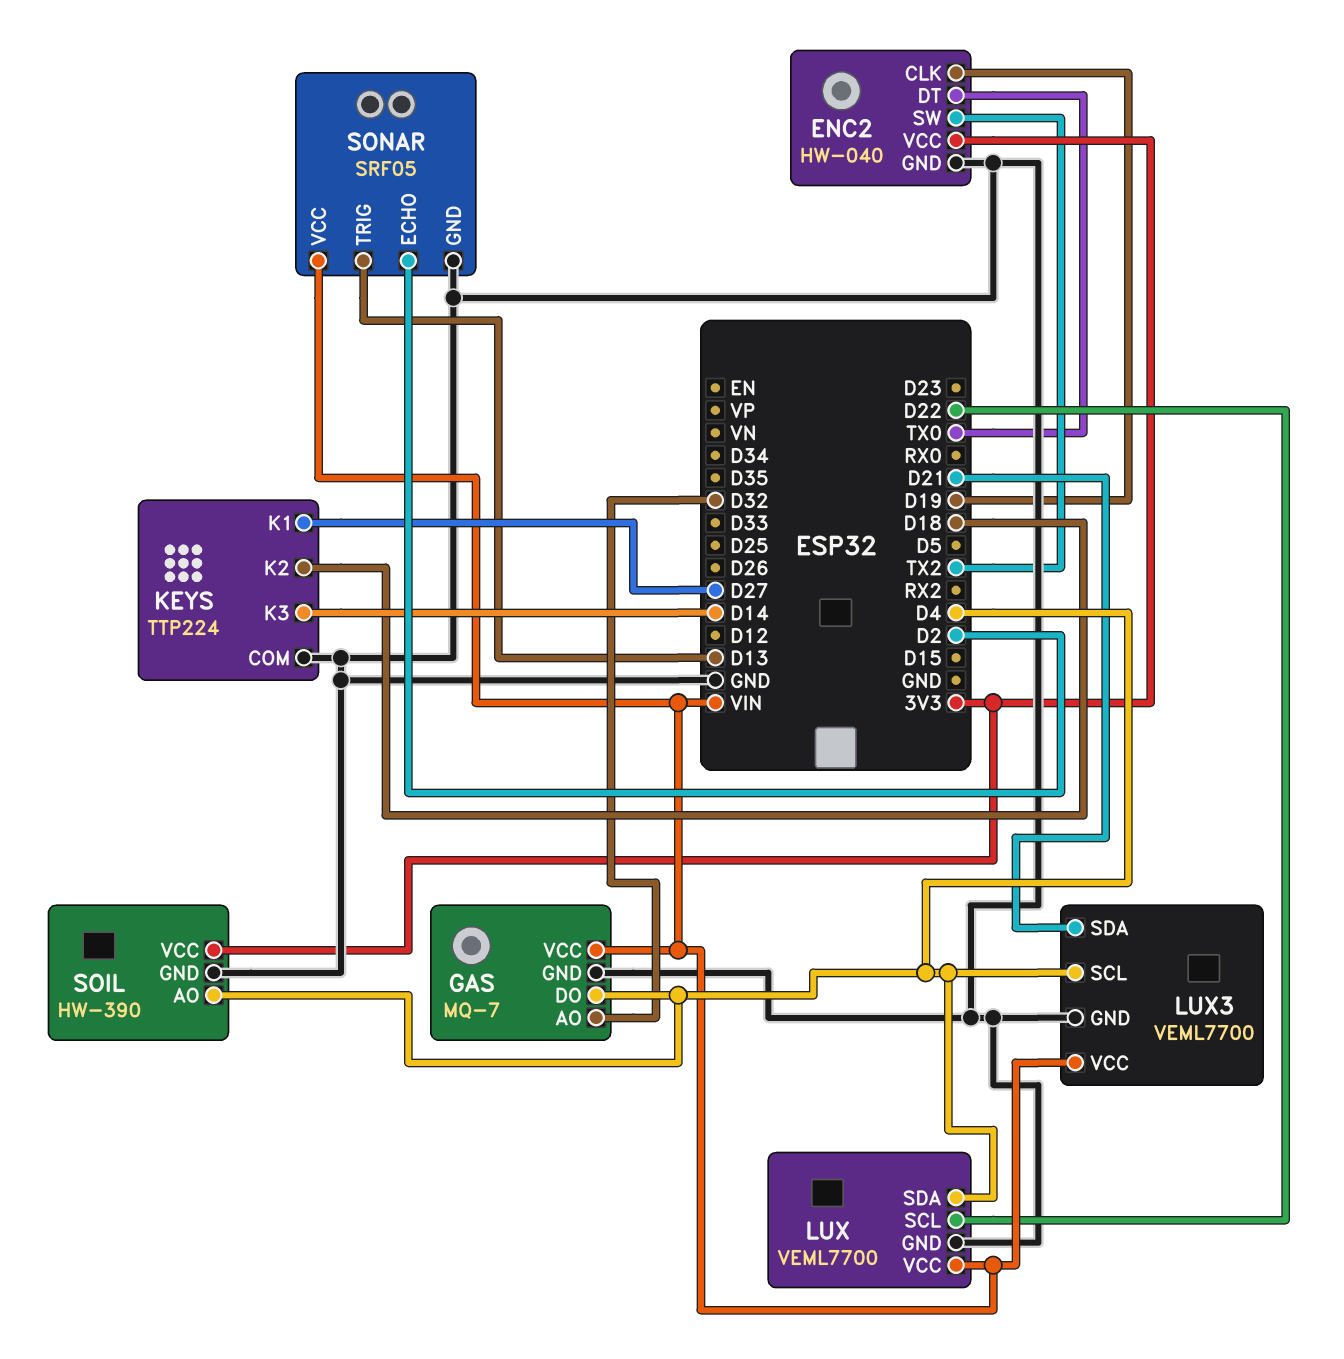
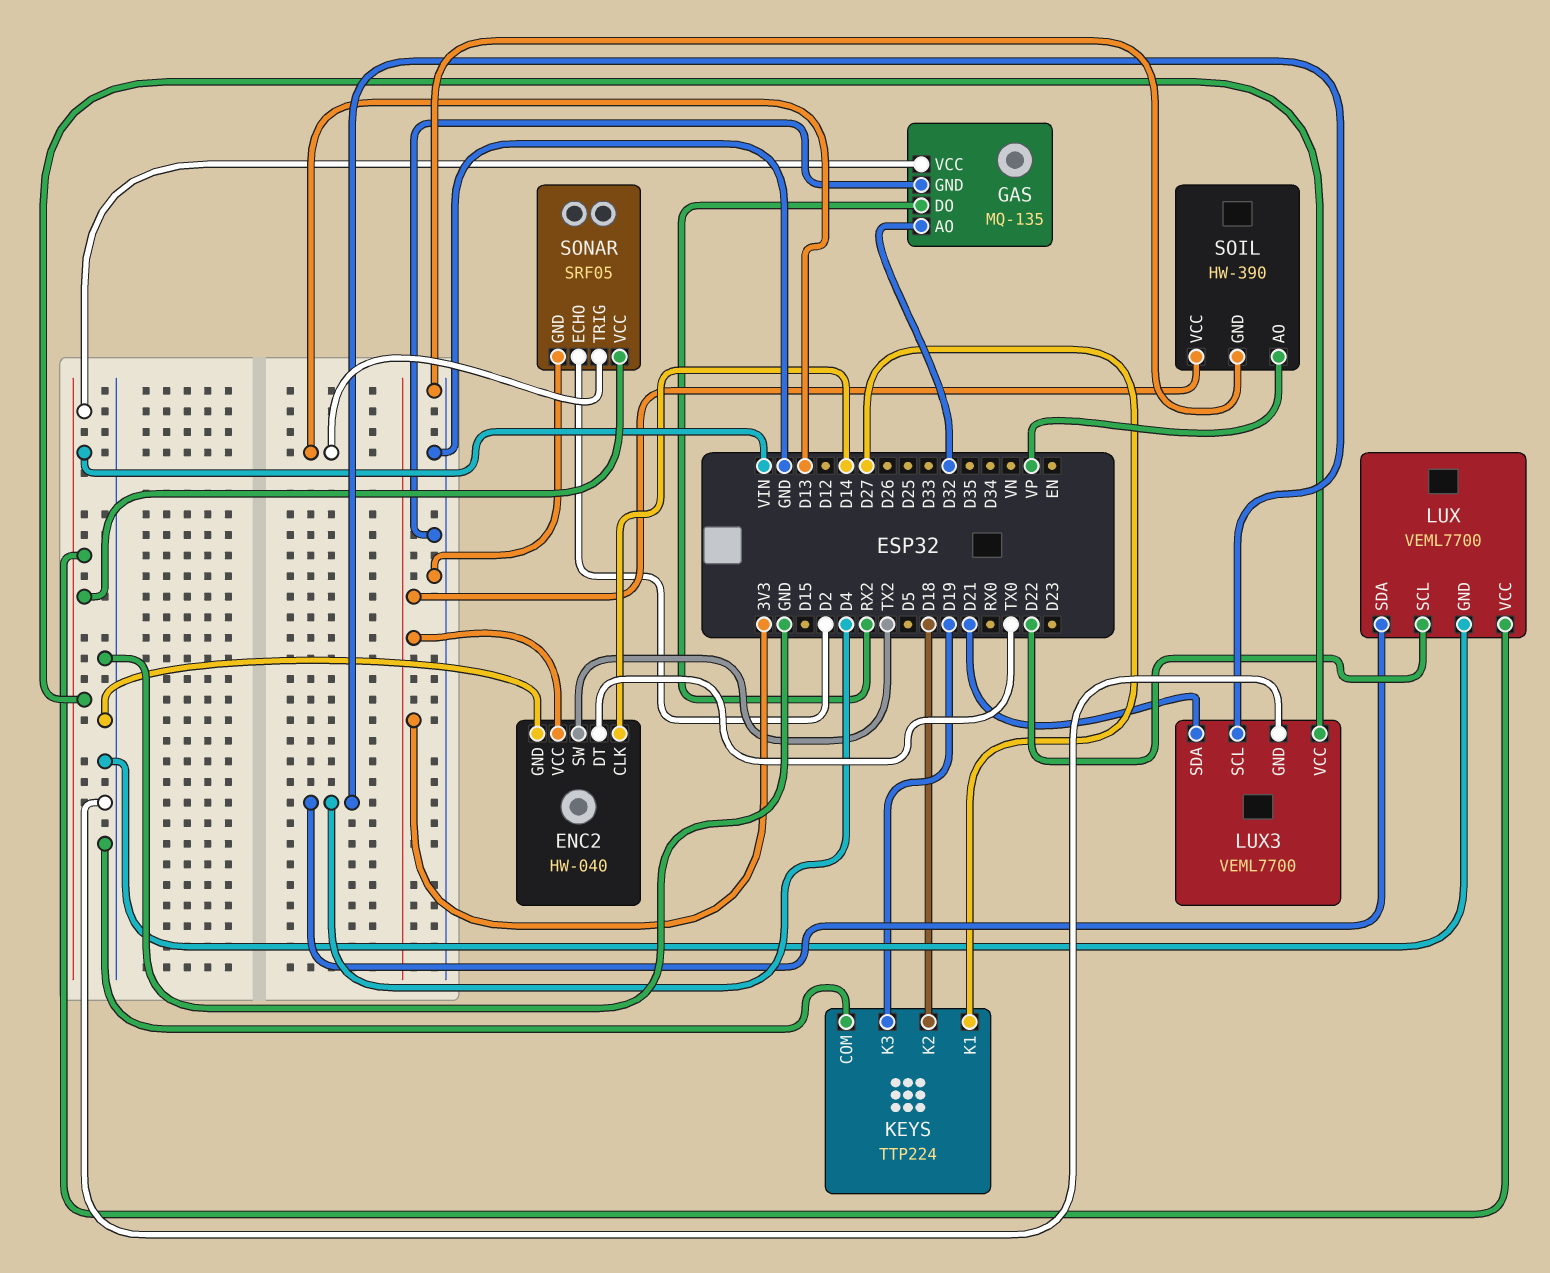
ENC2 pin CLK: D19 -> D14
GAS: MQ-7 -> MQ-135
GAS pin DO: D4 -> RX2
KEYS pin K3: D14 -> D19
SOIL pin AO: D4 -> VP

